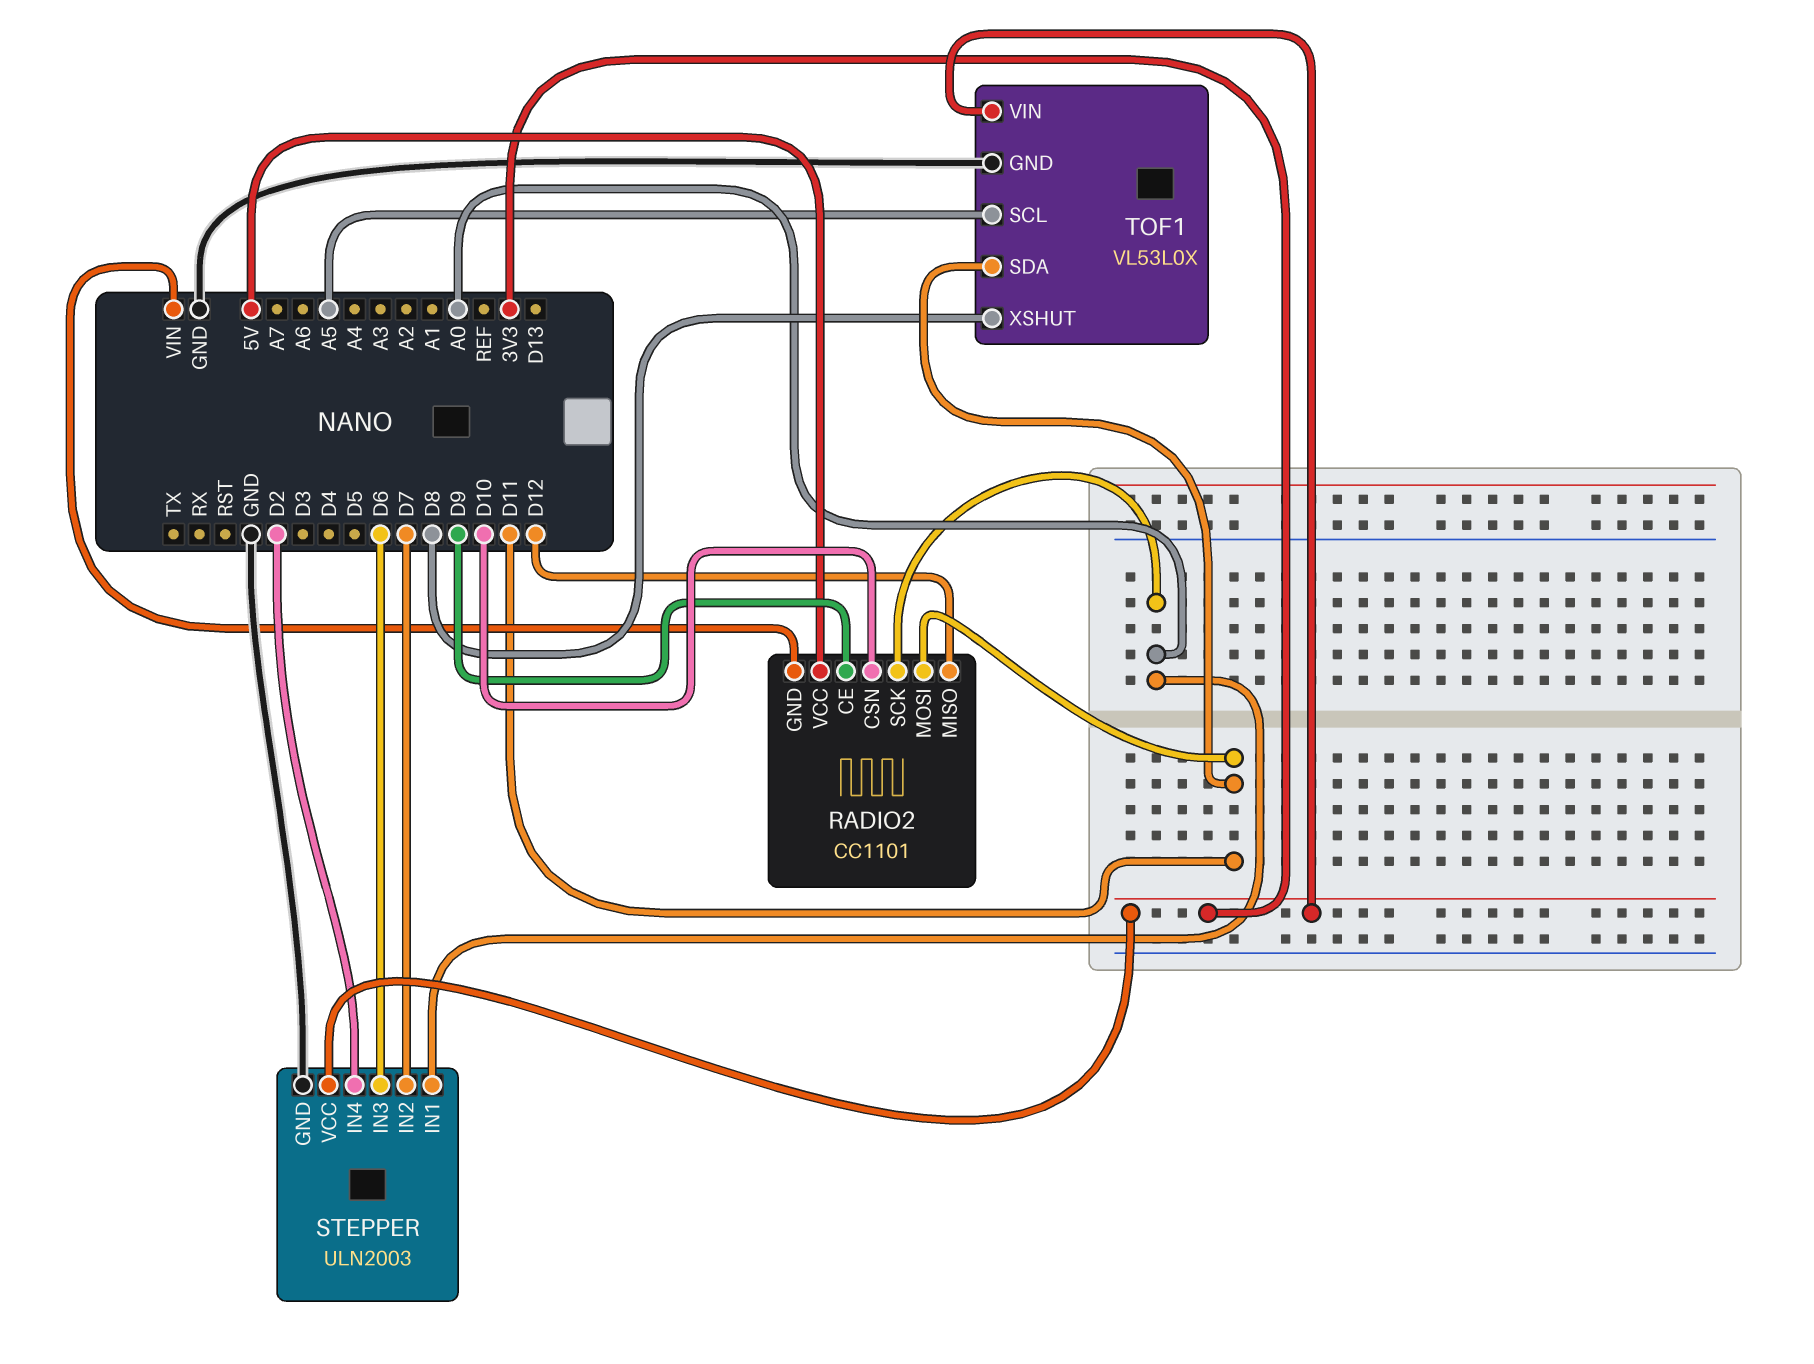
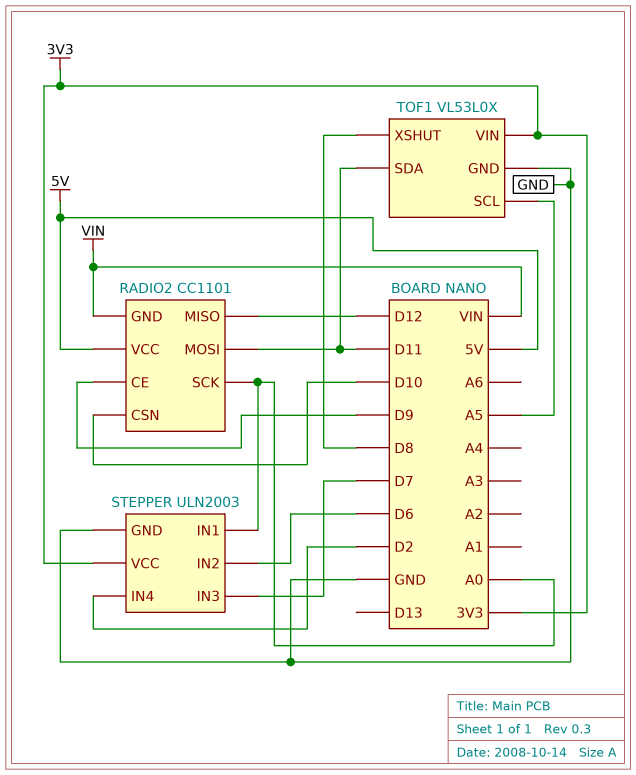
STEPPER pin IN2: D7 -> D6
STEPPER pin IN3: D6 -> D7

